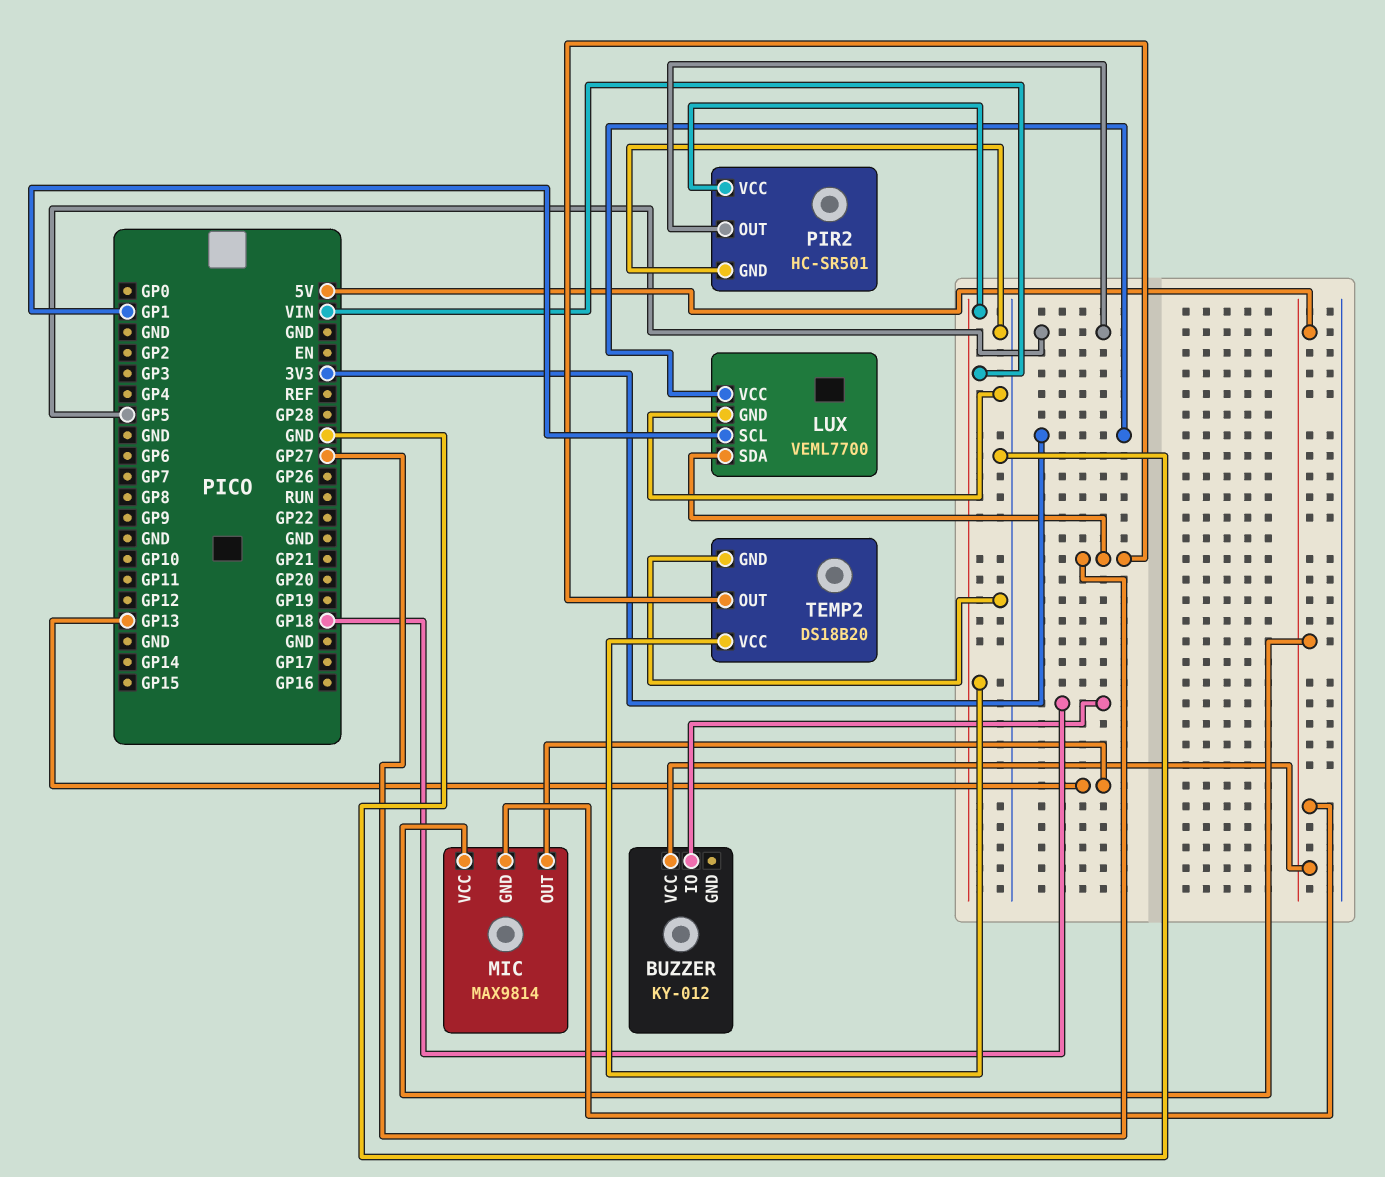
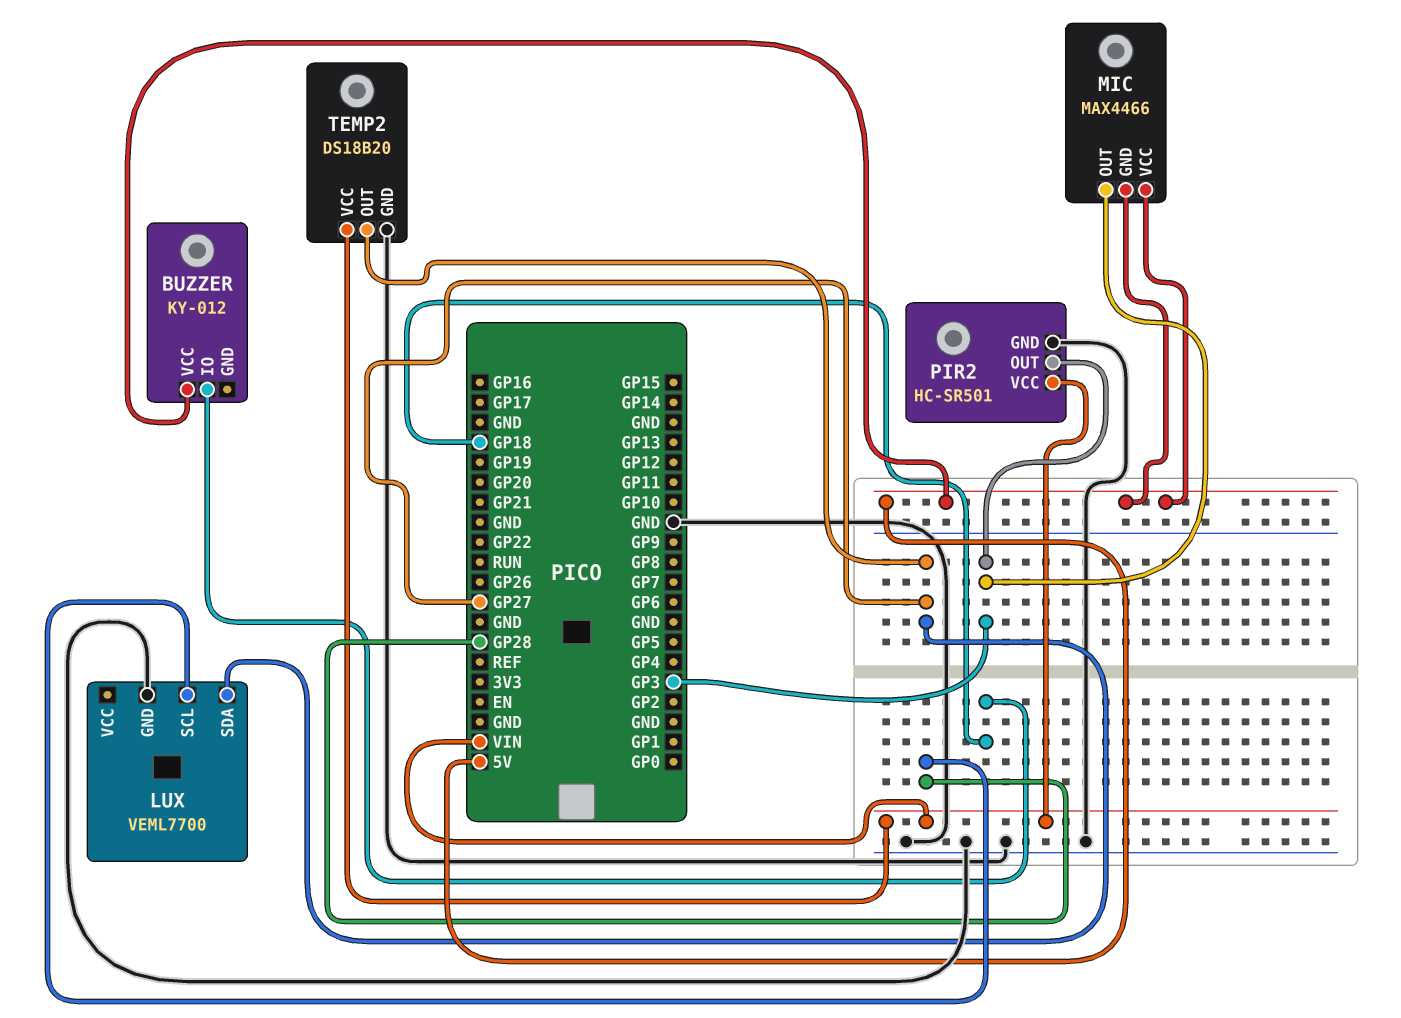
LUX pin SCL: GP1 -> GP28
LUX pin VCC: 3V3 -> none
MIC: MAX9814 -> MAX4466
MIC pin OUT: GP13 -> GP3
PIR2 pin OUT: GP5 -> GP3

